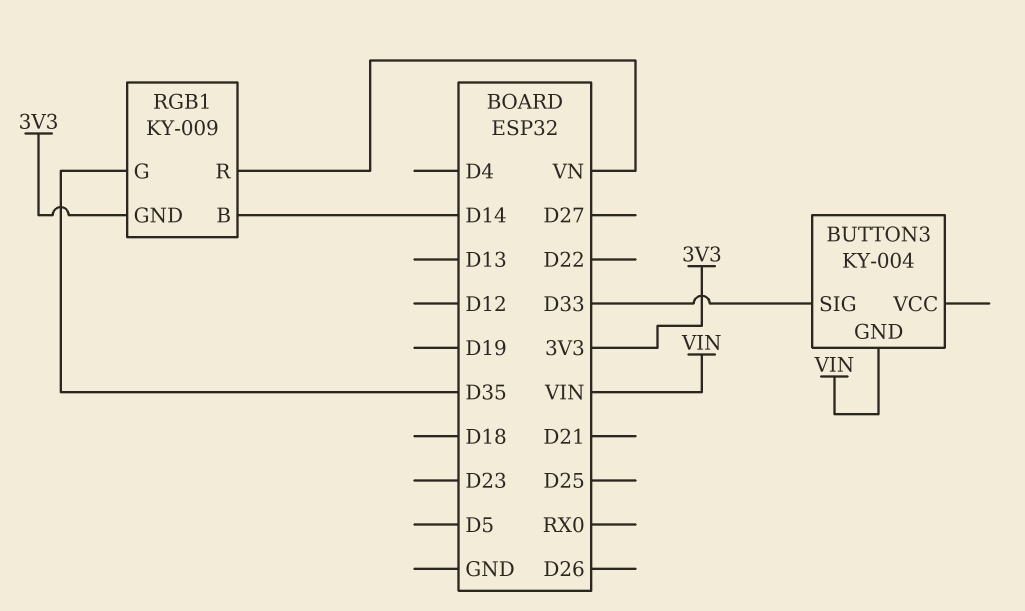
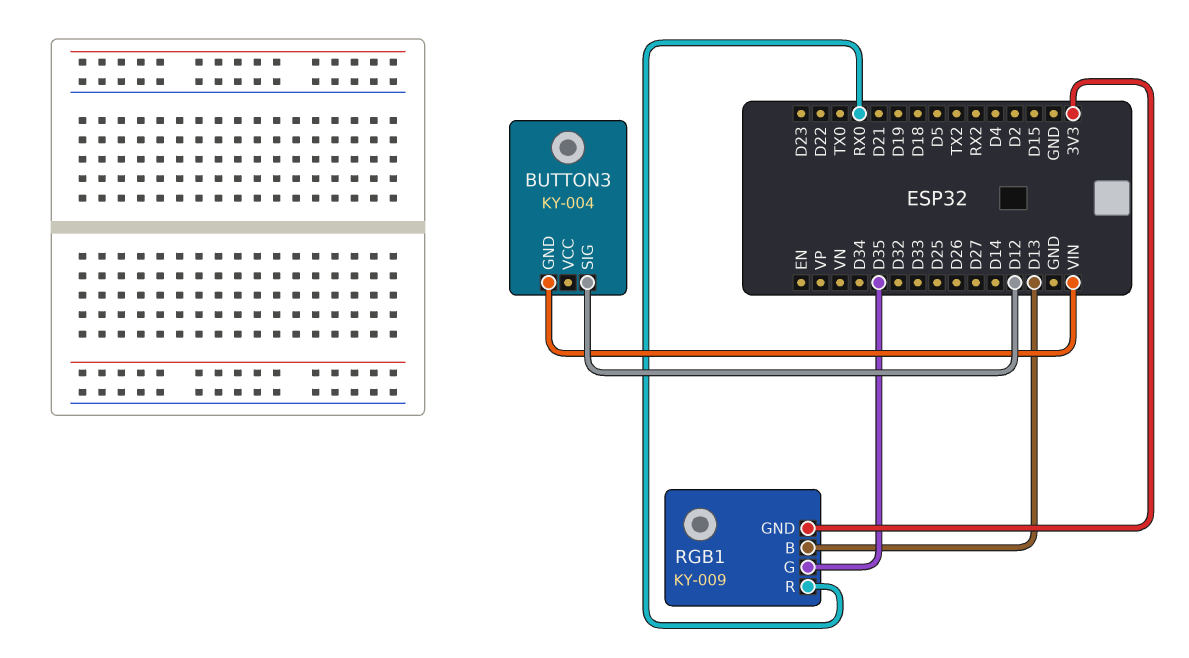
BUTTON3 pin SIG: D33 -> D12
RGB1 pin B: D14 -> D13
RGB1 pin R: VN -> RX0

